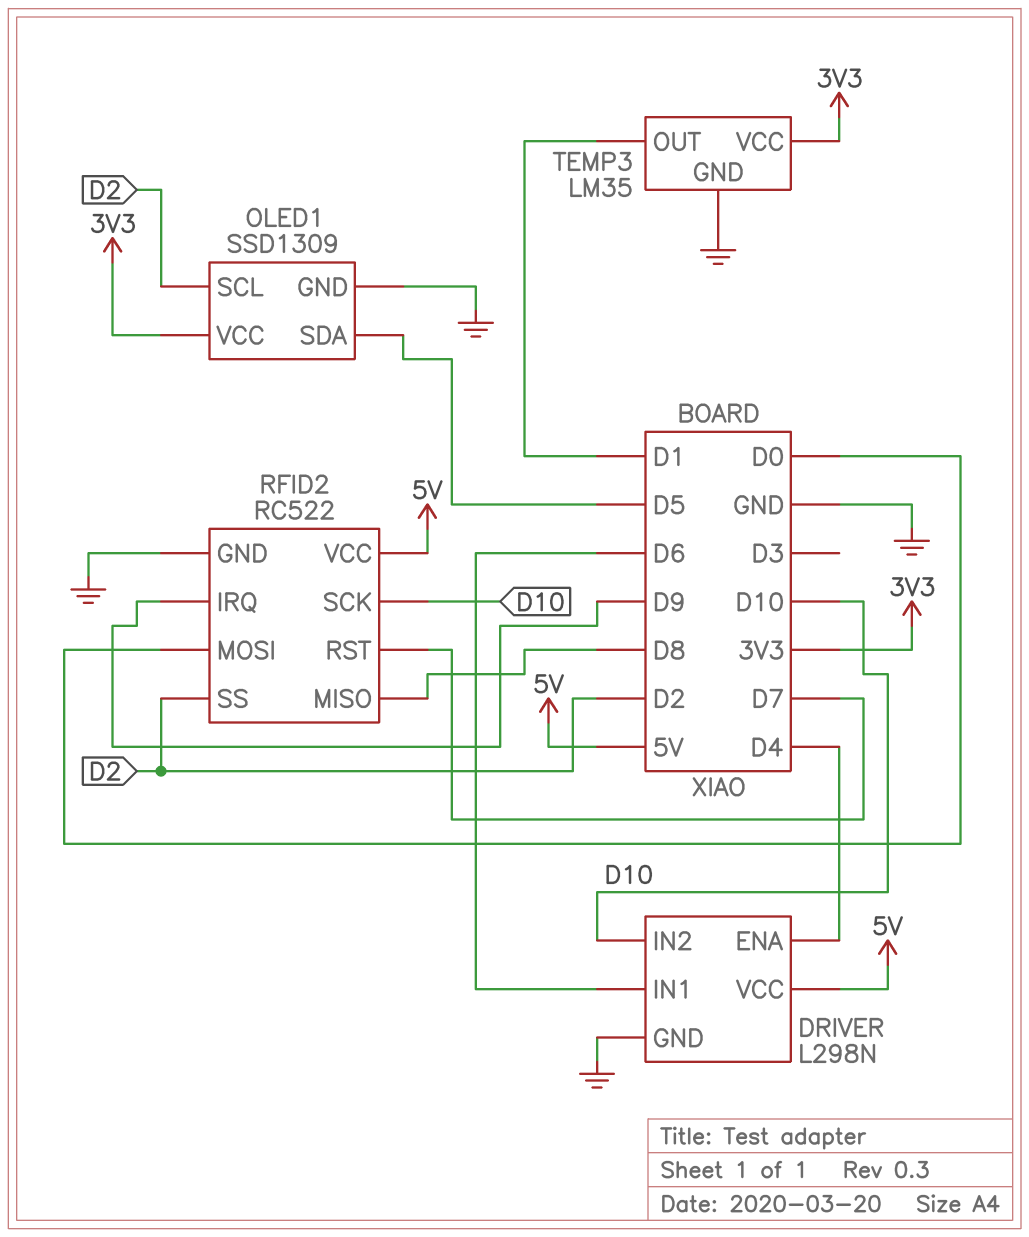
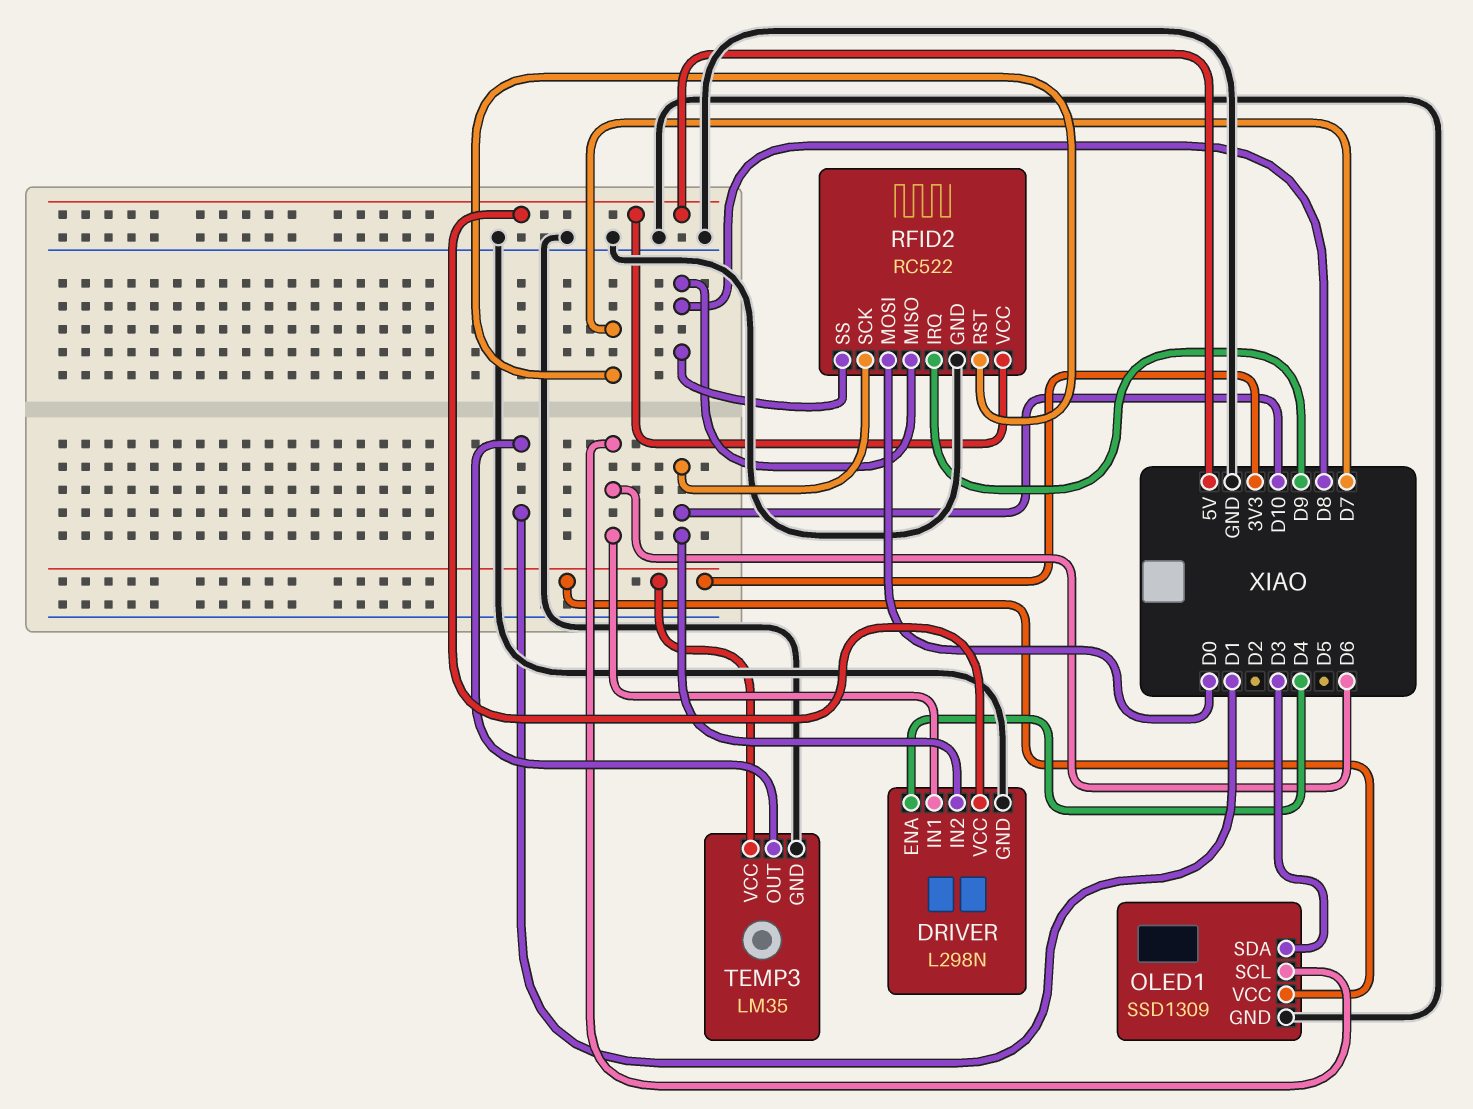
OLED1 pin SCL: D2 -> D6
OLED1 pin SDA: D5 -> D3
RFID2 pin SS: D2 -> D8

